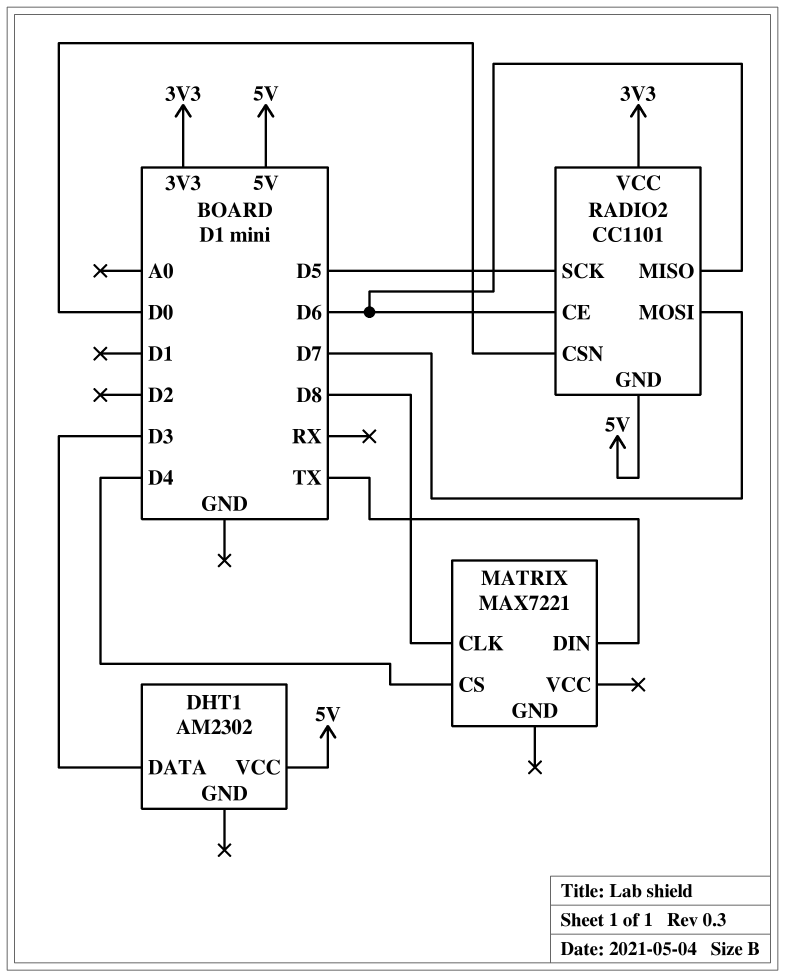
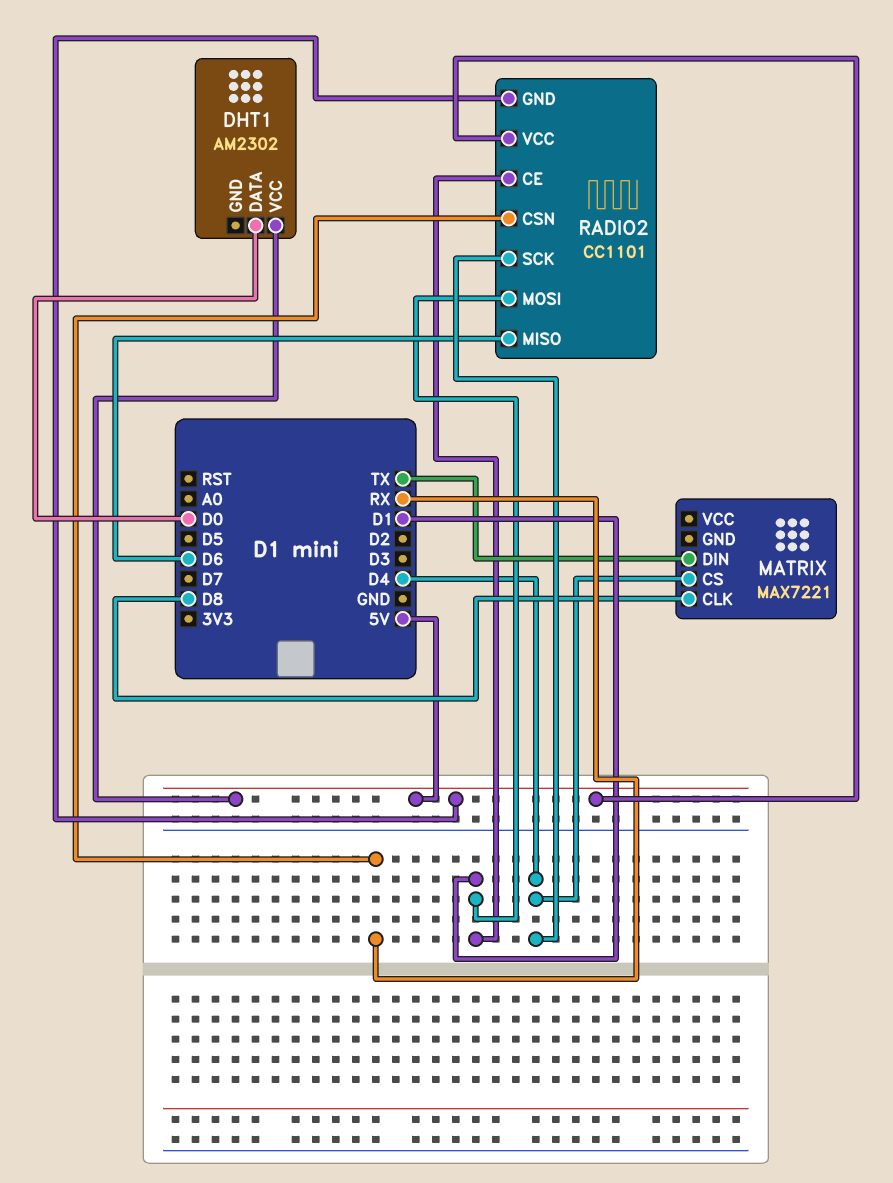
DHT1 pin DATA: D3 -> D0
RADIO2 pin CE: D6 -> D1
RADIO2 pin CSN: D0 -> RX
RADIO2 pin MOSI: D7 -> D1
RADIO2 pin SCK: D5 -> D4
RADIO2 pin VCC: 3V3 -> 5V

